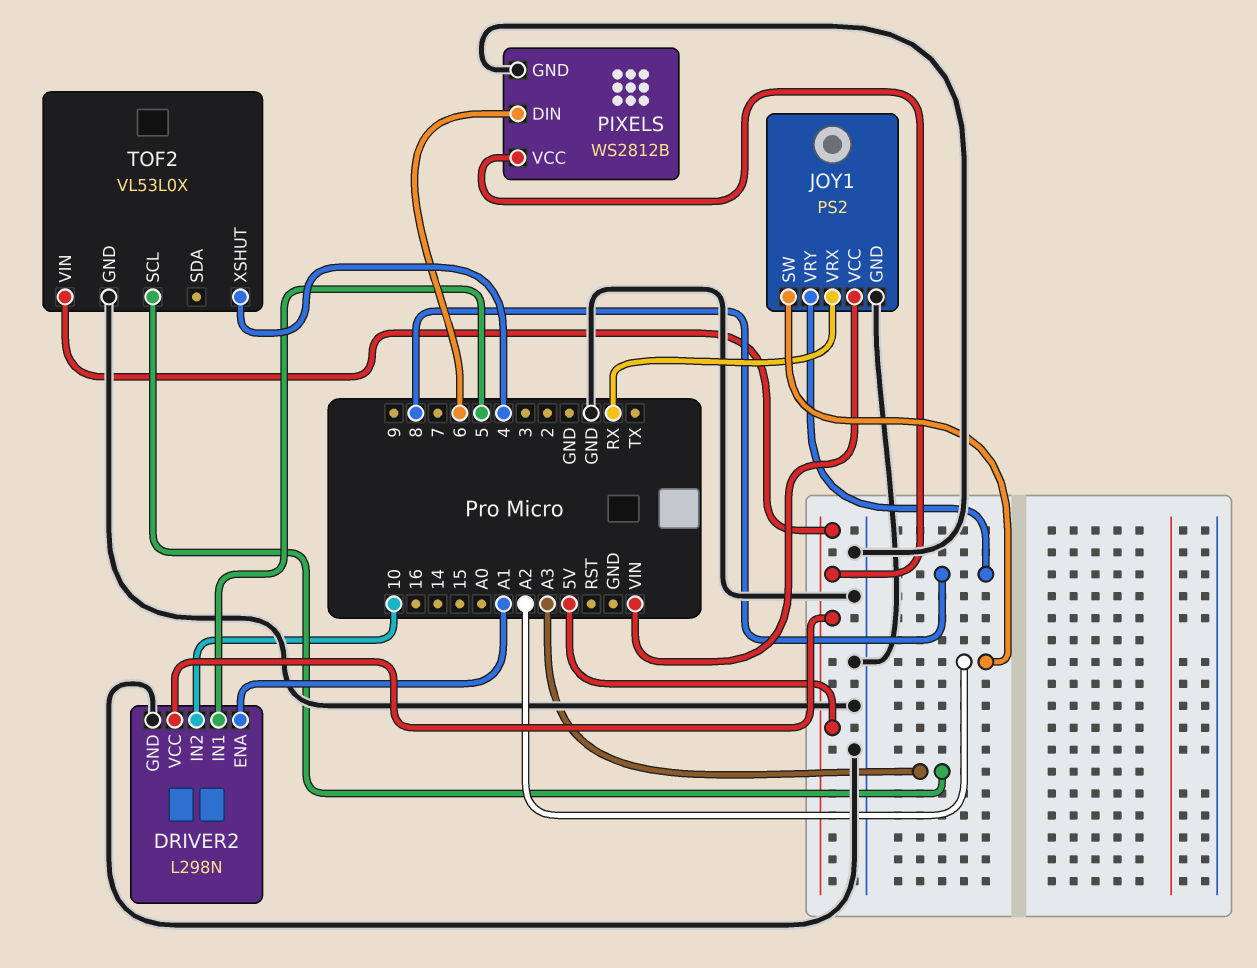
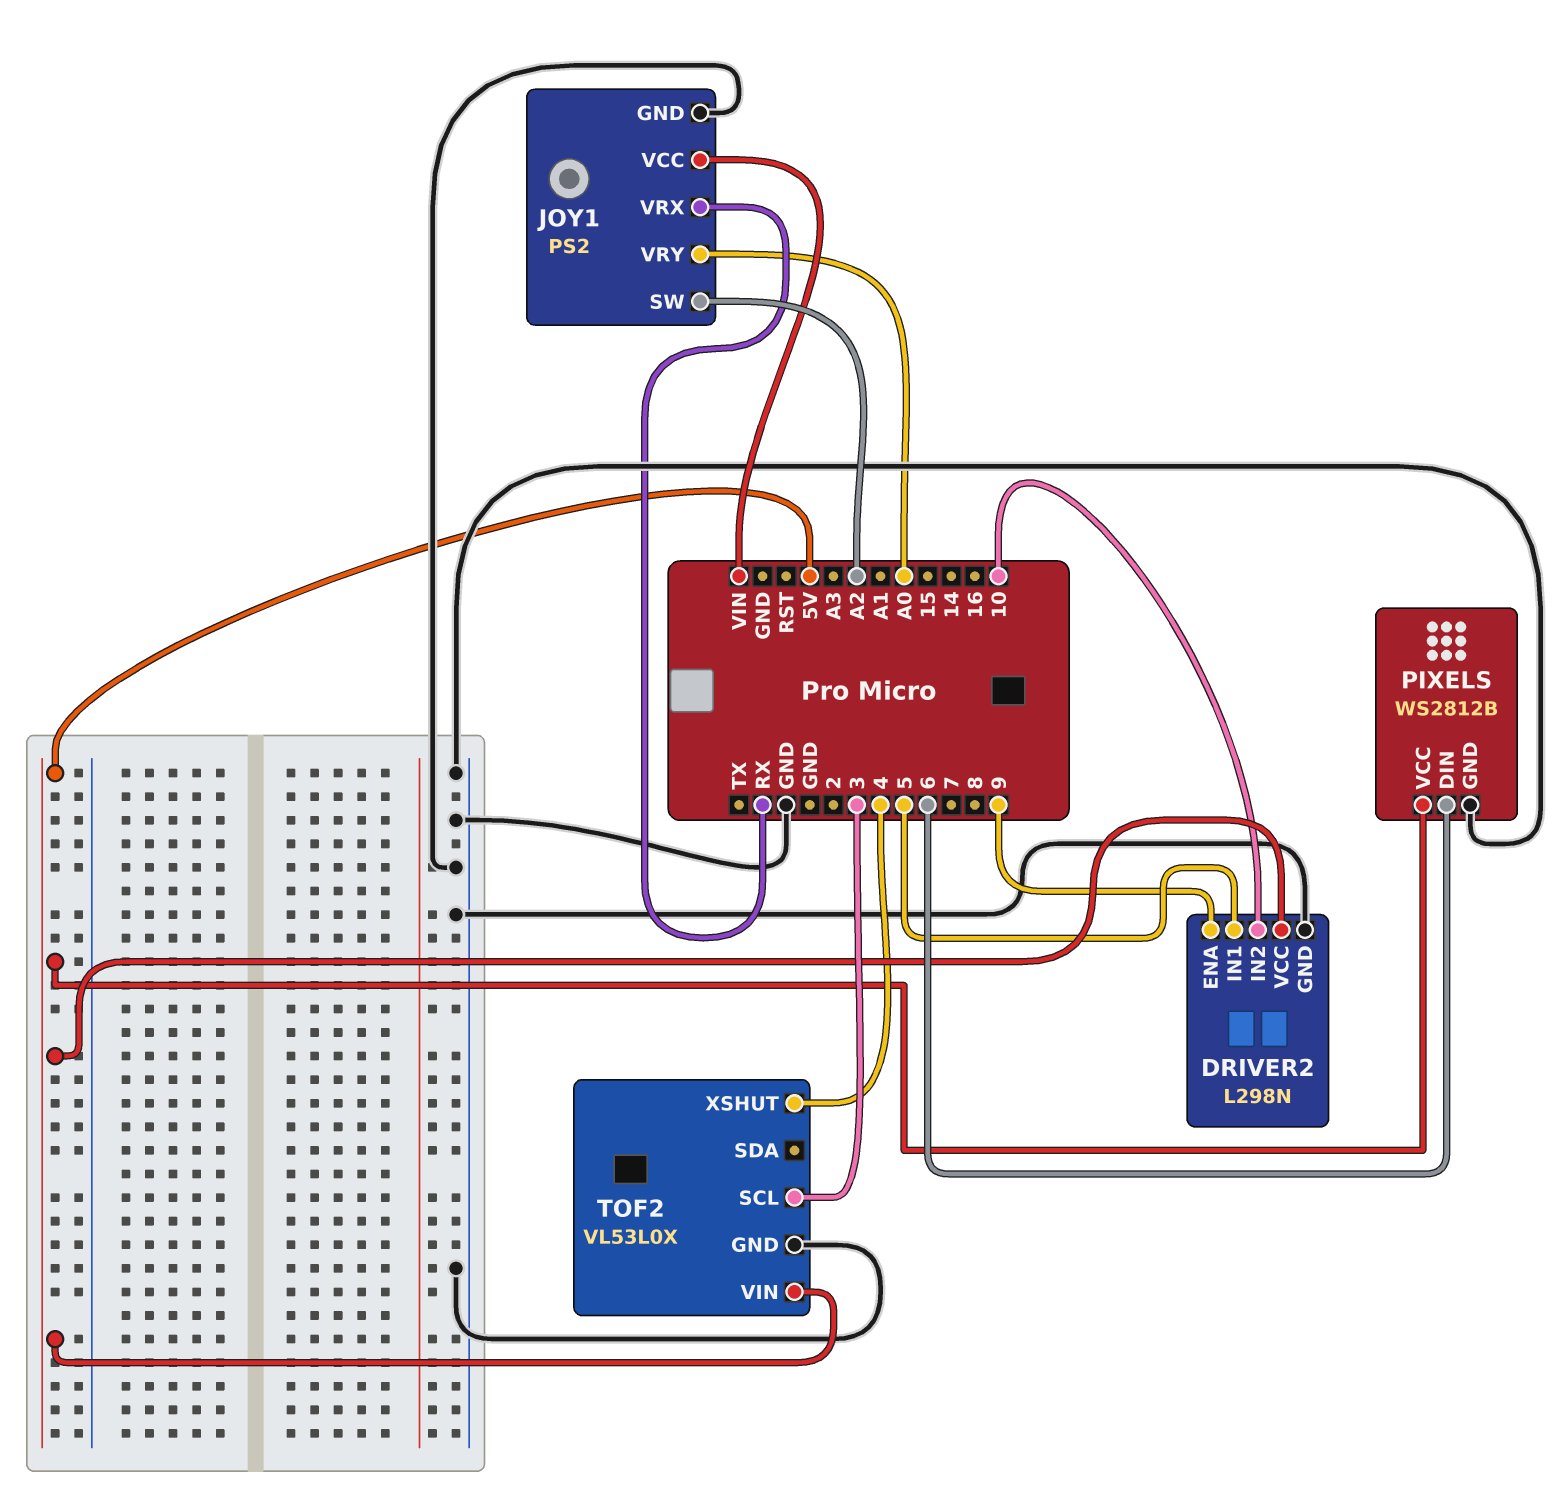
DRIVER2 pin ENA: A1 -> 9
JOY1 pin VRY: 8 -> A0
TOF2 pin SCL: A3 -> 3

